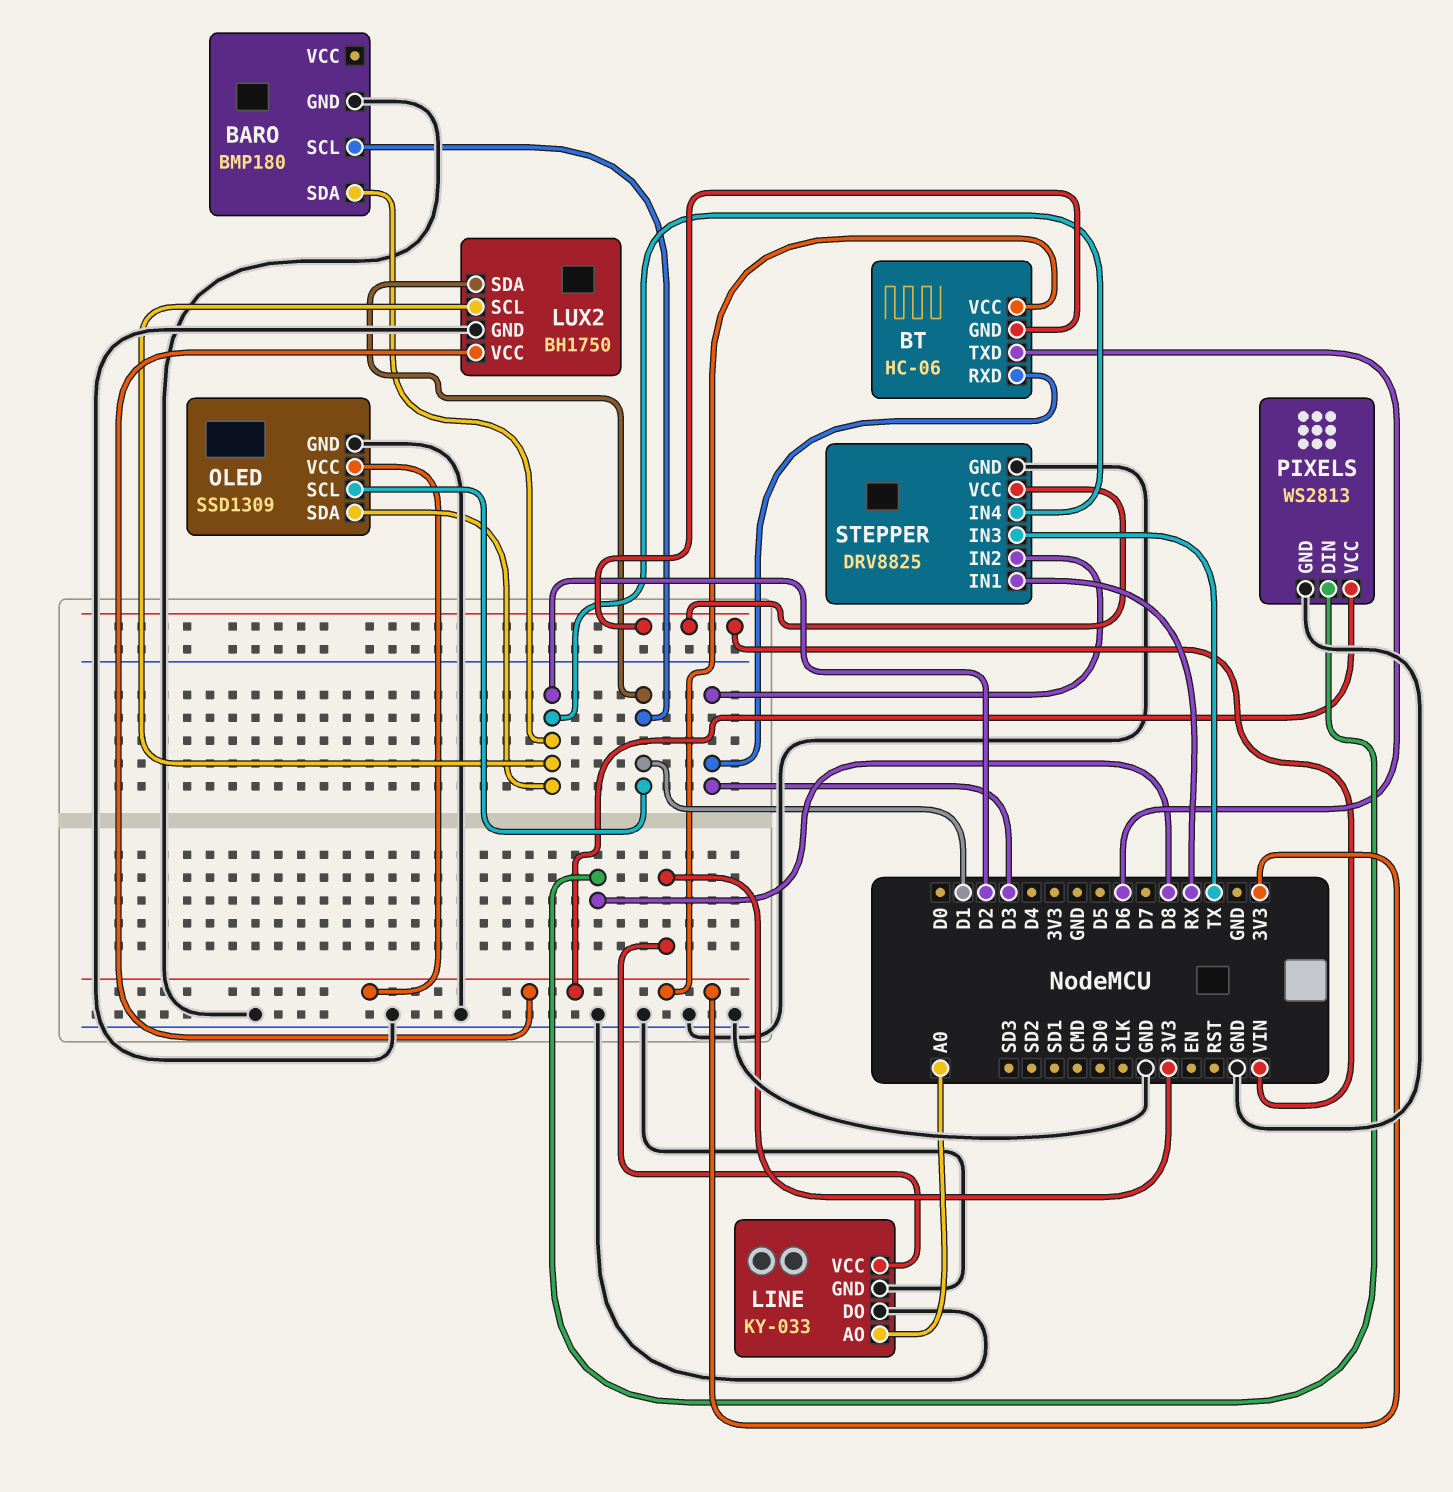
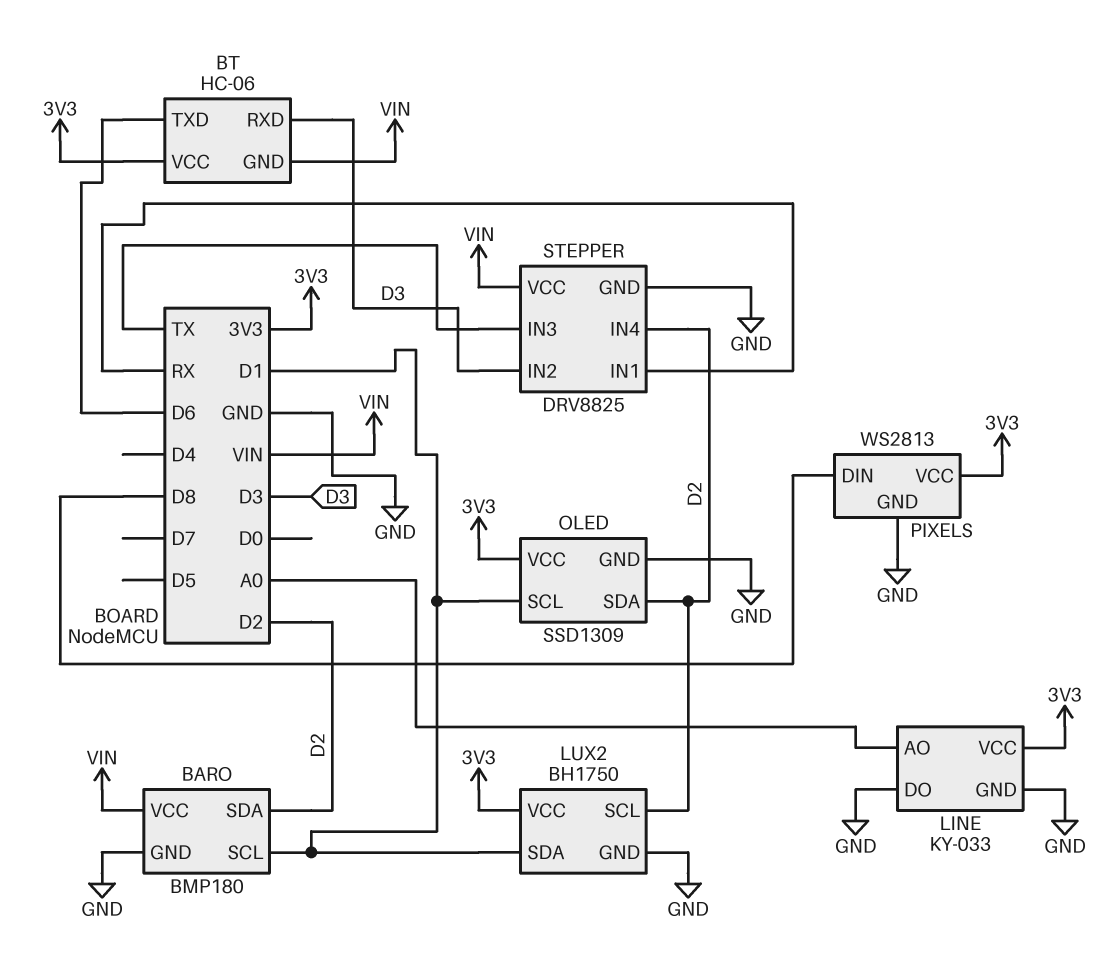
BARO pin VCC: none -> VIN

